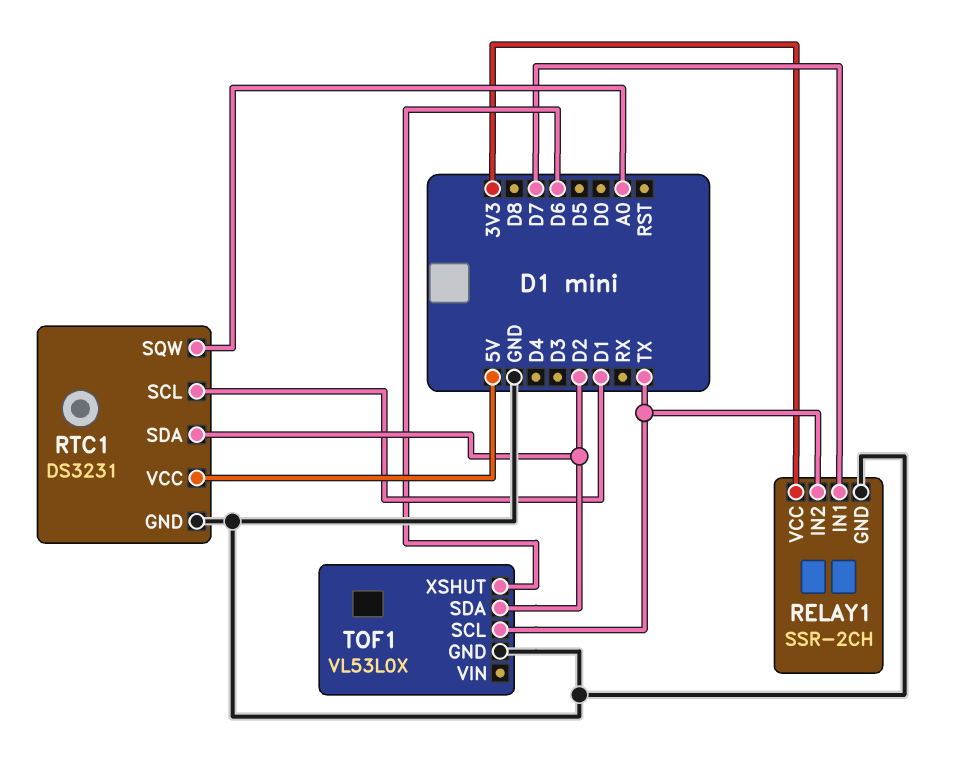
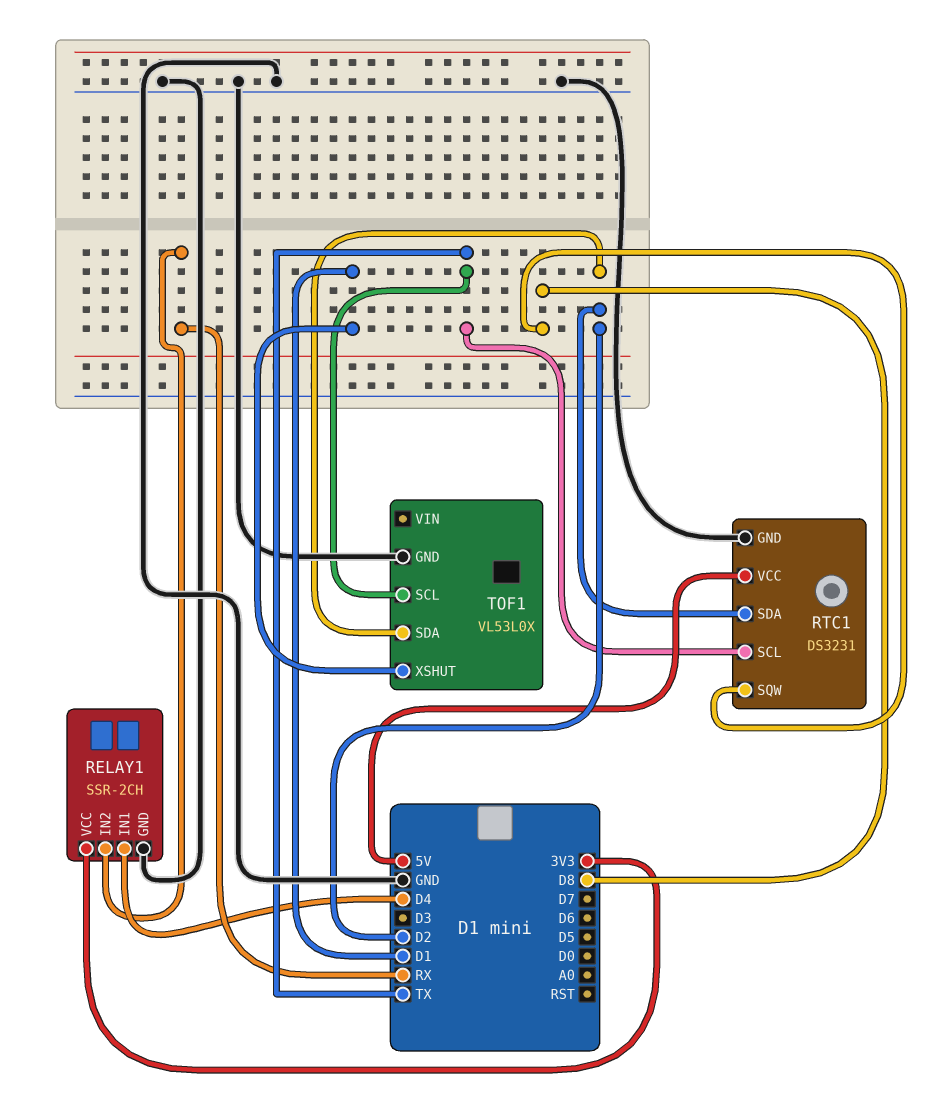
RELAY1 pin IN1: D7 -> D4
RELAY1 pin IN2: TX -> RX
RTC1 pin SCL: D1 -> TX
RTC1 pin SQW: A0 -> D8
TOF1 pin XSHUT: D6 -> D1

